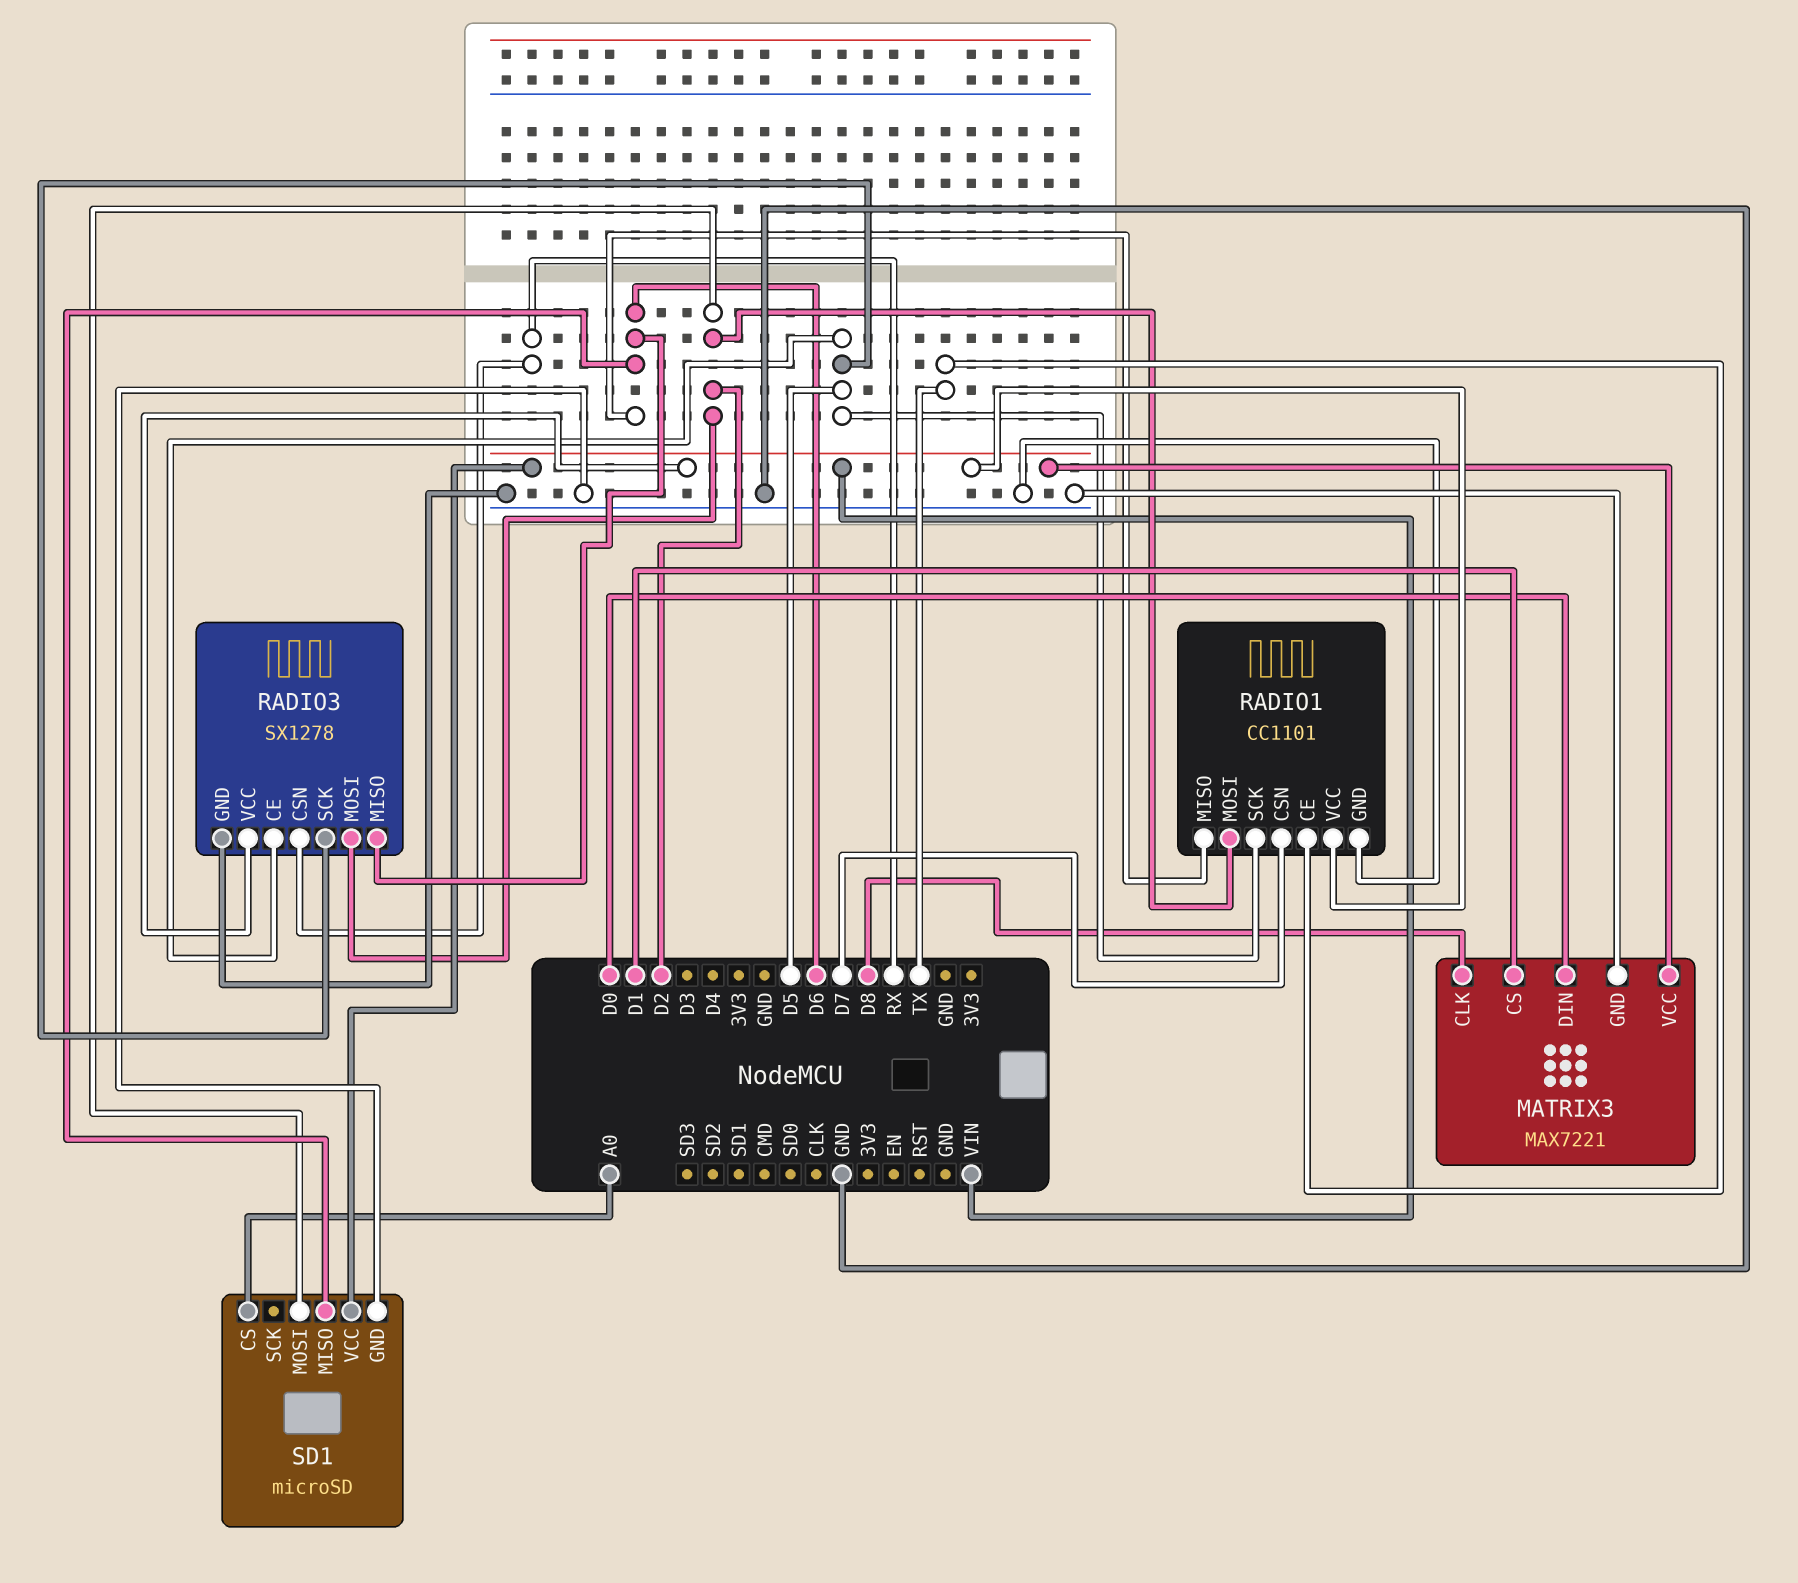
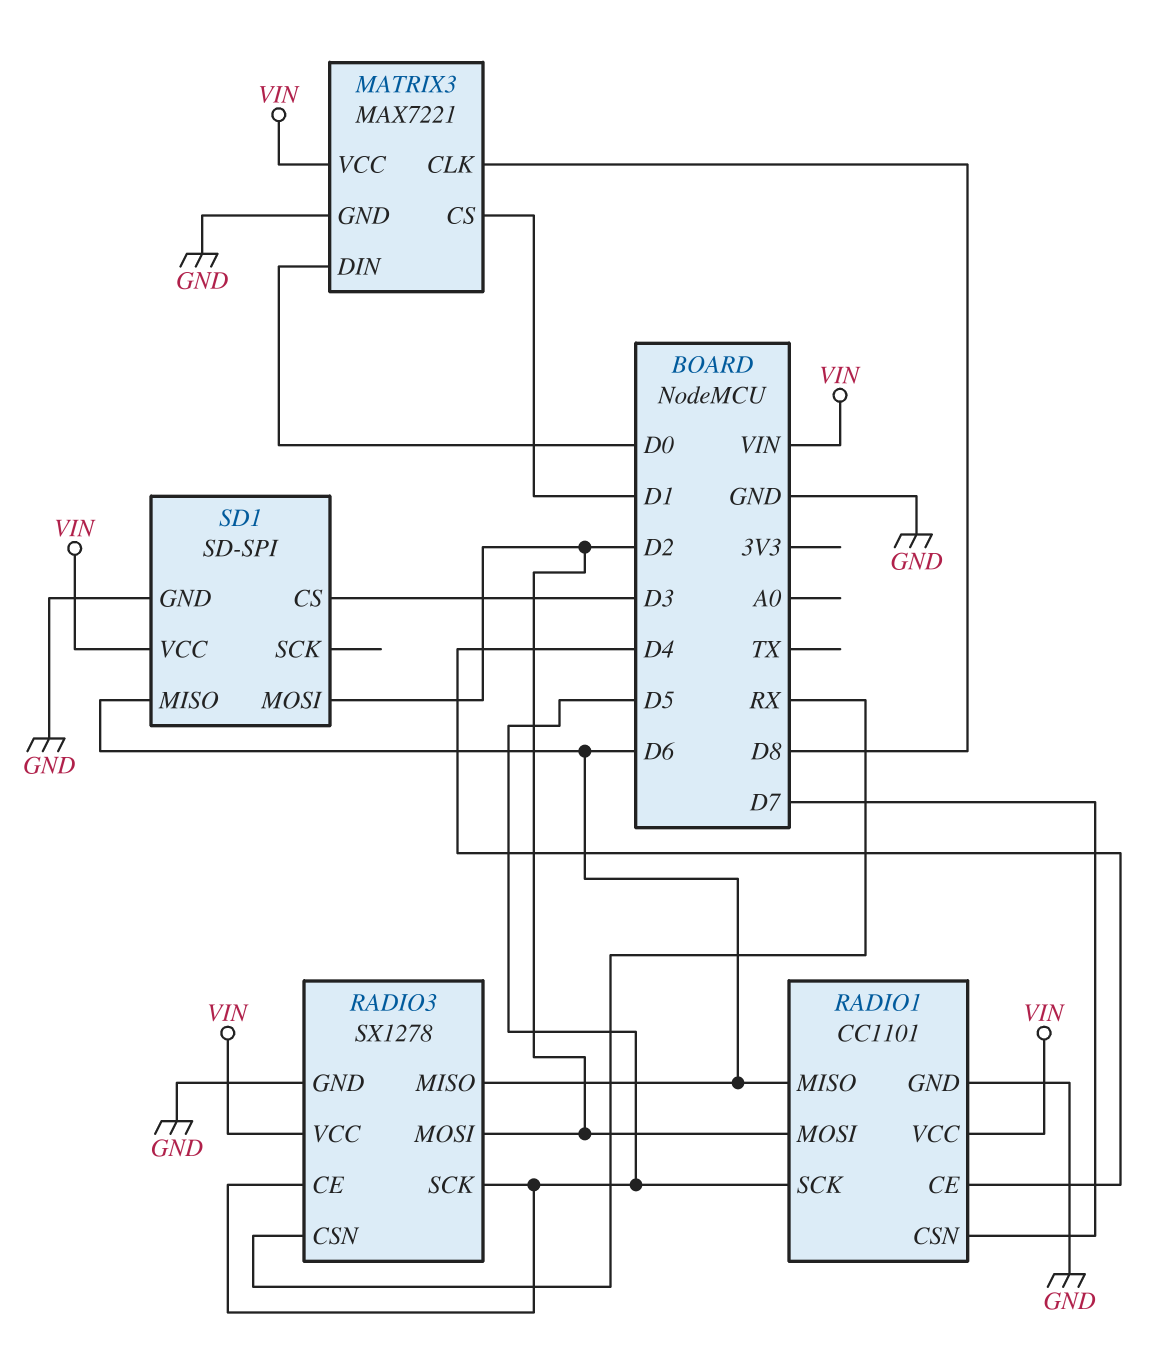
RADIO1 pin CE: TX -> D4
SD1: microSD -> SD-SPI
SD1 pin CS: A0 -> D3

